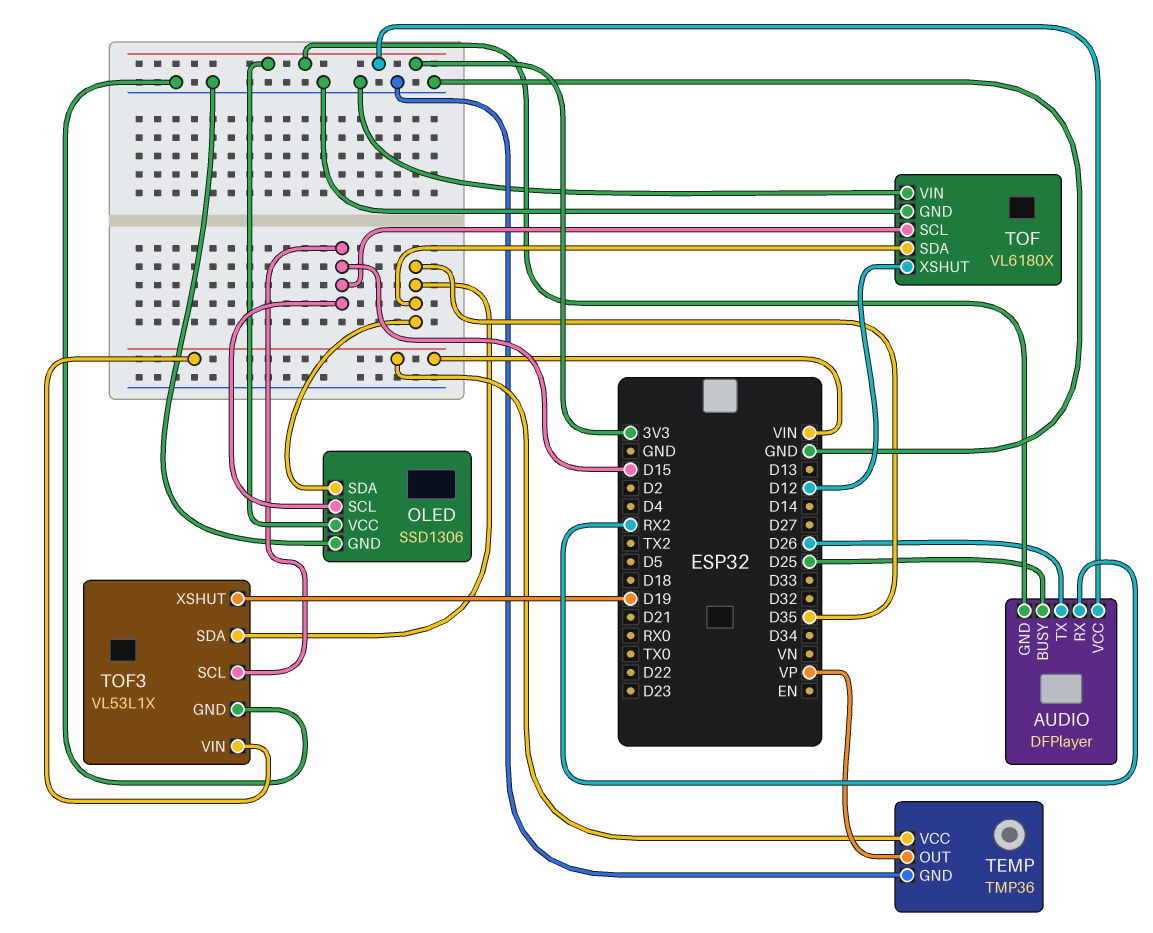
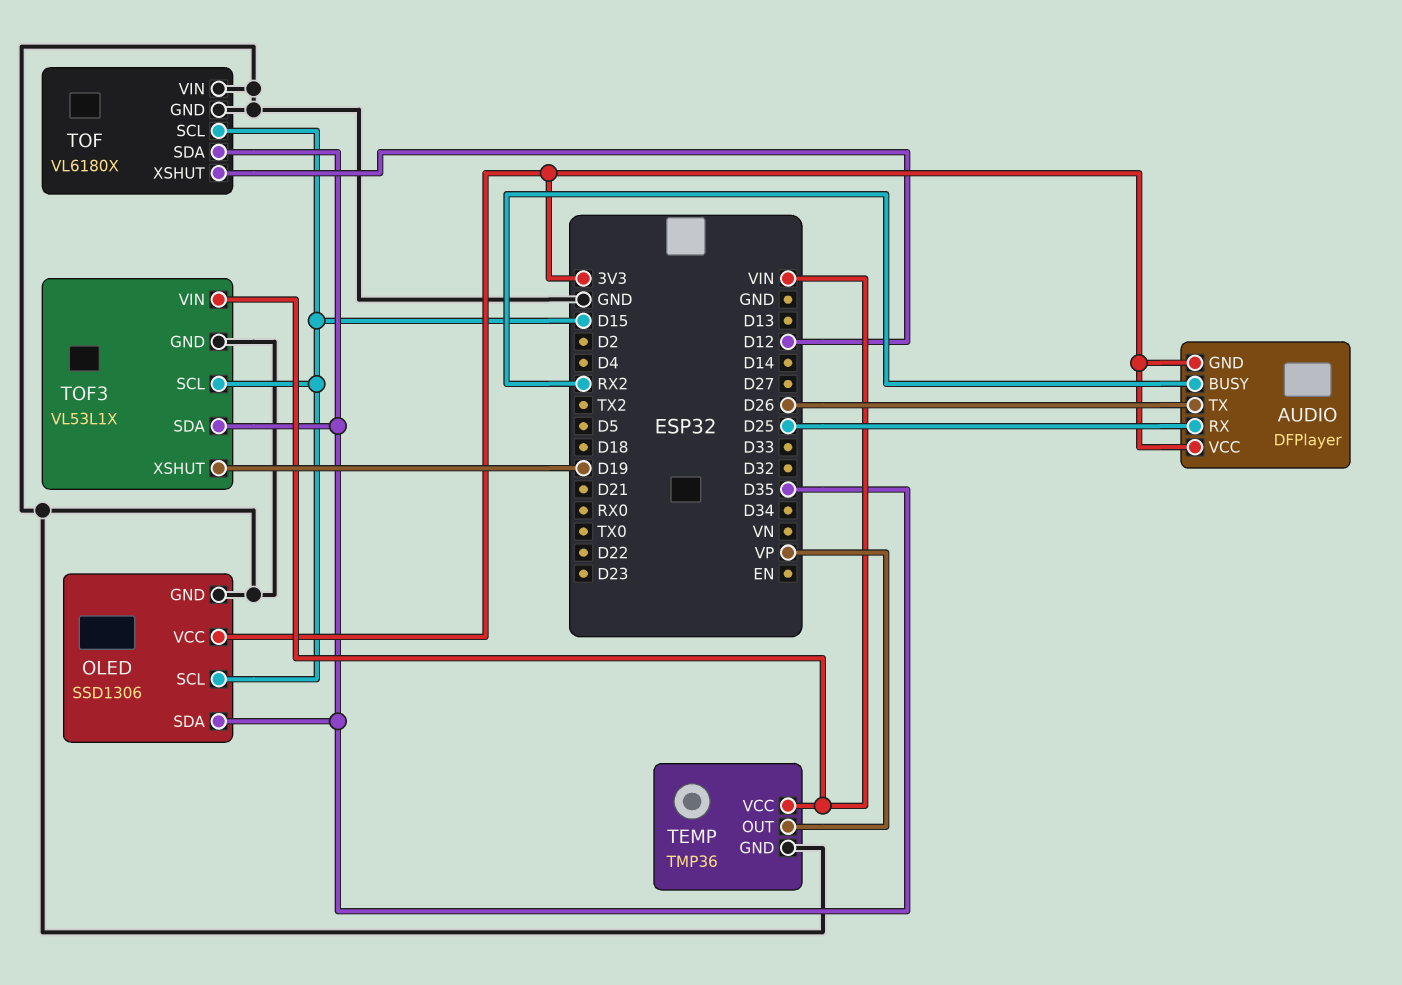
AUDIO pin BUSY: D25 -> RX2
AUDIO pin RX: RX2 -> D25

